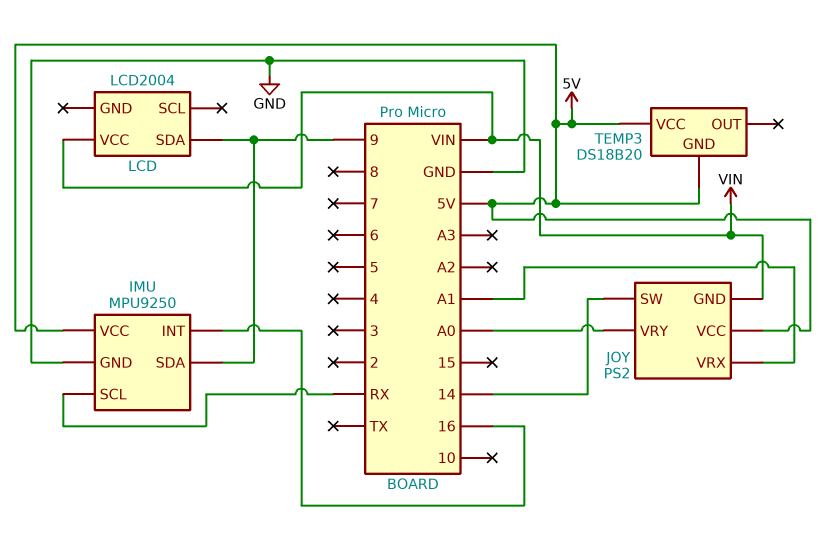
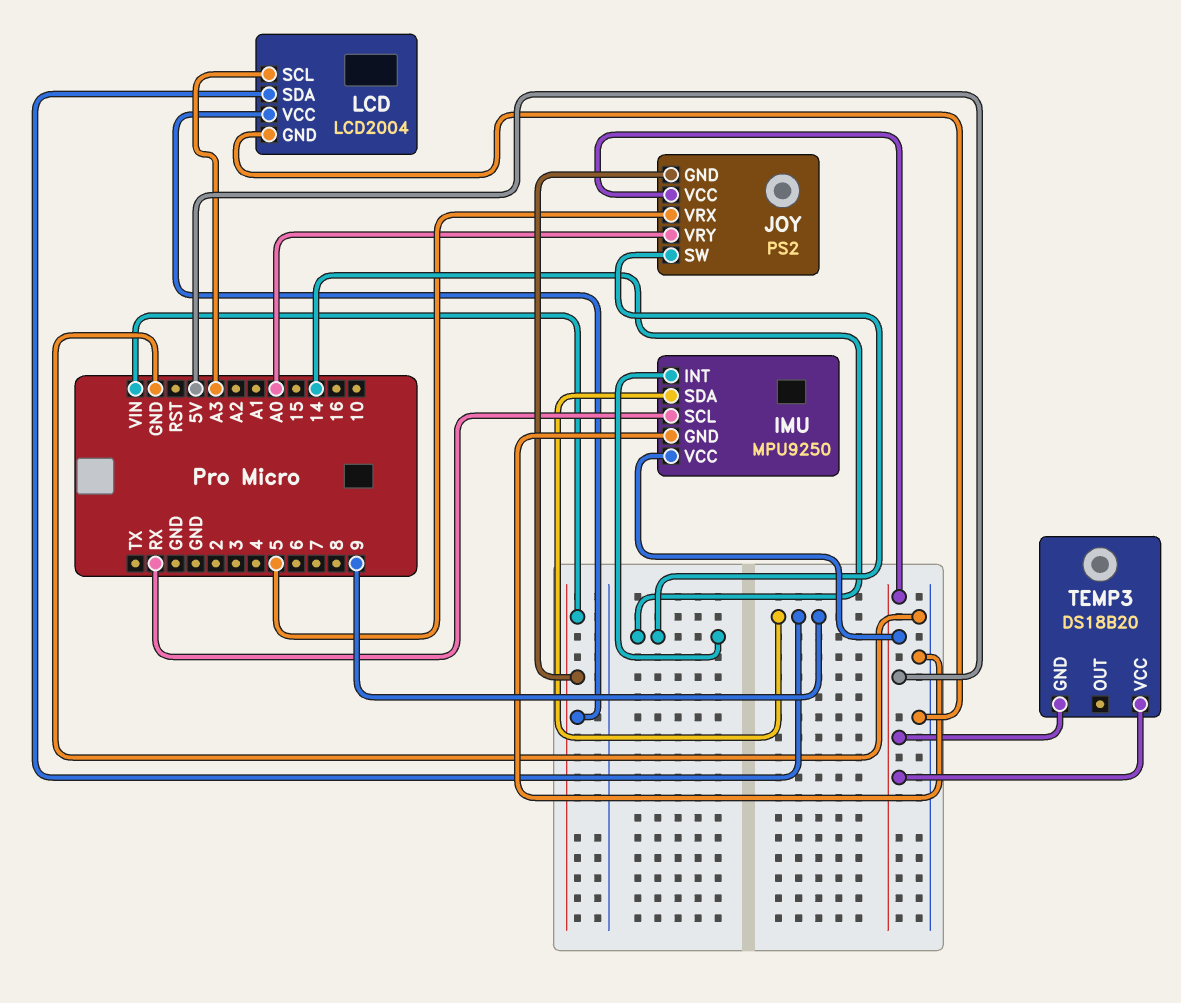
IMU pin INT: 16 -> 14
JOY pin VRX: A1 -> 5
LCD pin GND: none -> GND
LCD pin SCL: none -> A3

